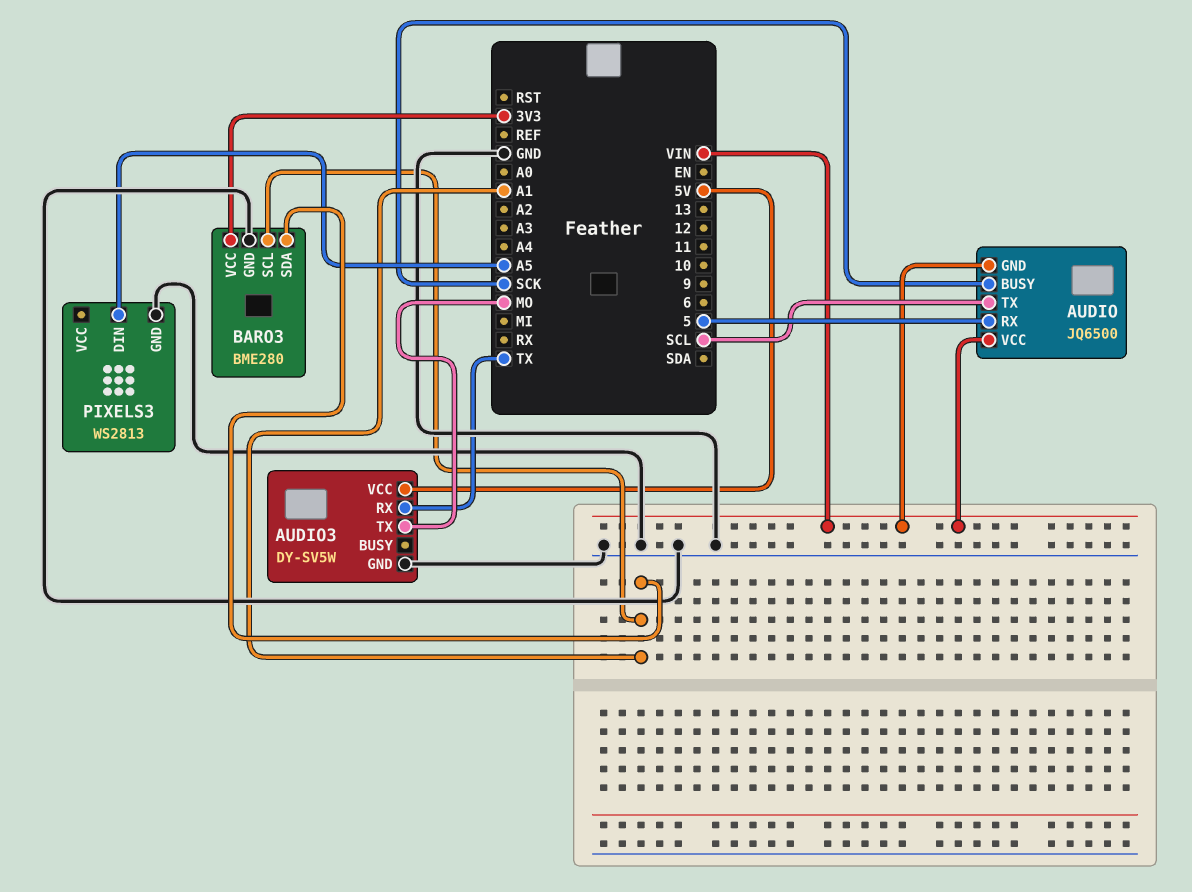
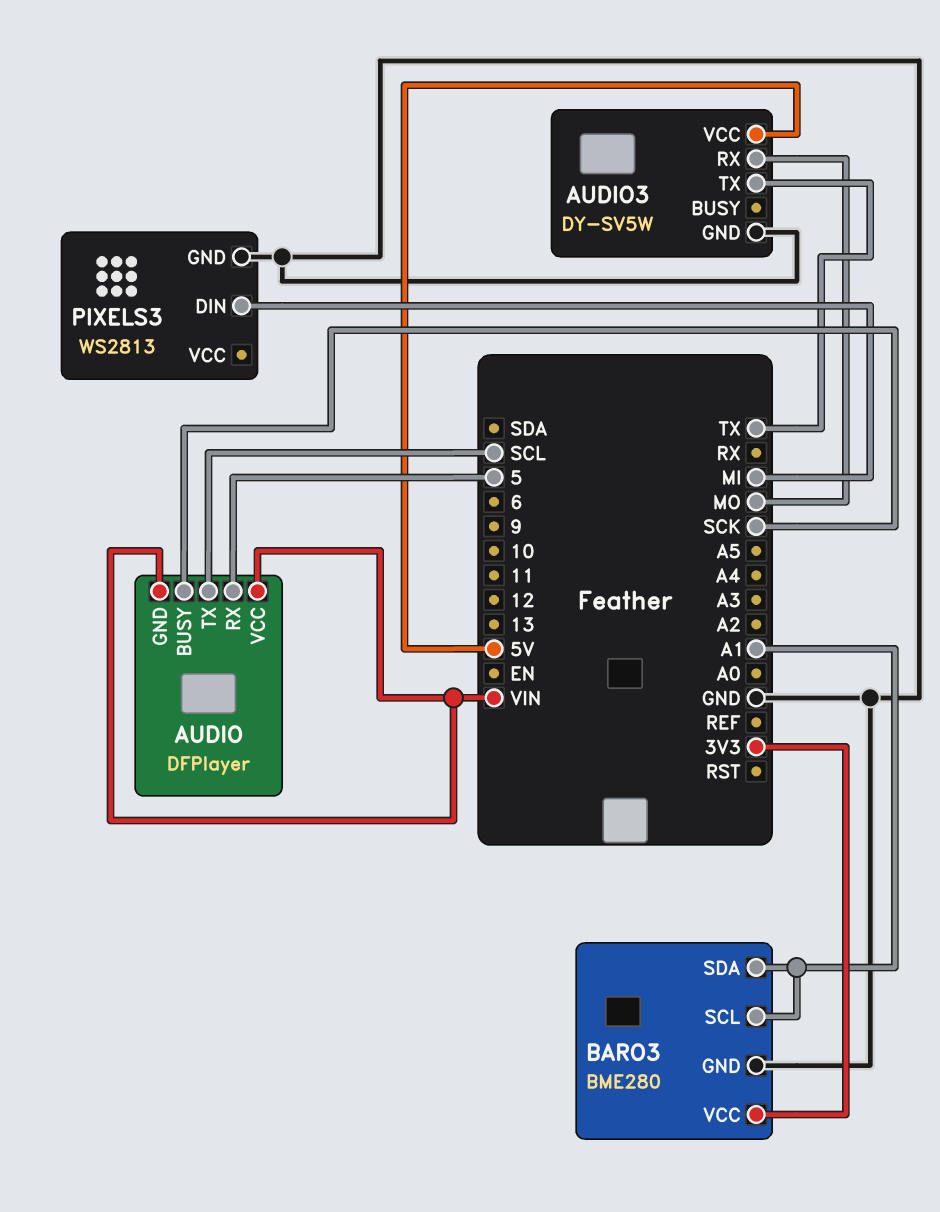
AUDIO: JQ6500 -> DFPlayer
AUDIO3 pin RX: TX -> MO
AUDIO3 pin TX: MO -> TX
PIXELS3 pin DIN: A5 -> MI

